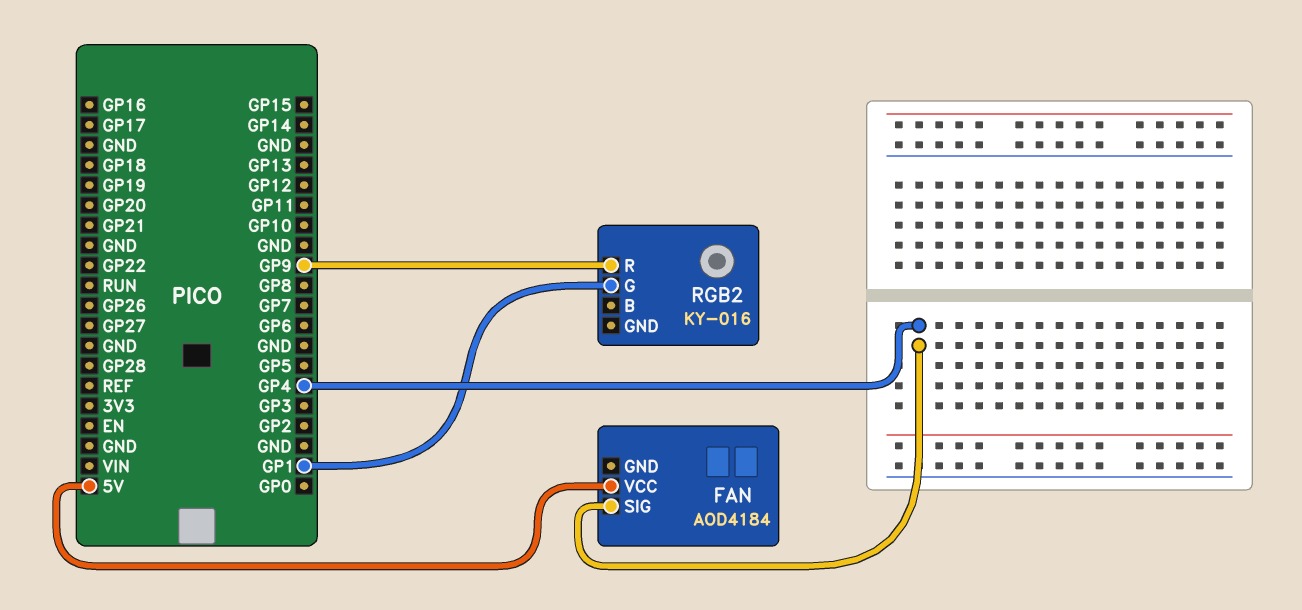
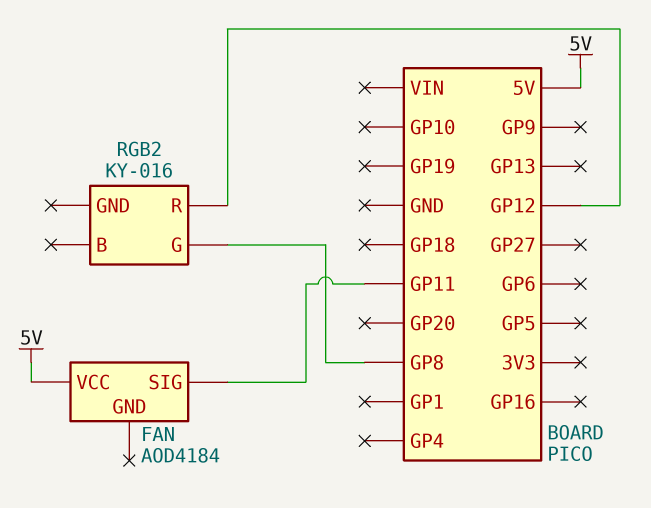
FAN pin SIG: GP4 -> GP11
RGB2 pin G: GP1 -> GP8
RGB2 pin R: GP9 -> GP12

